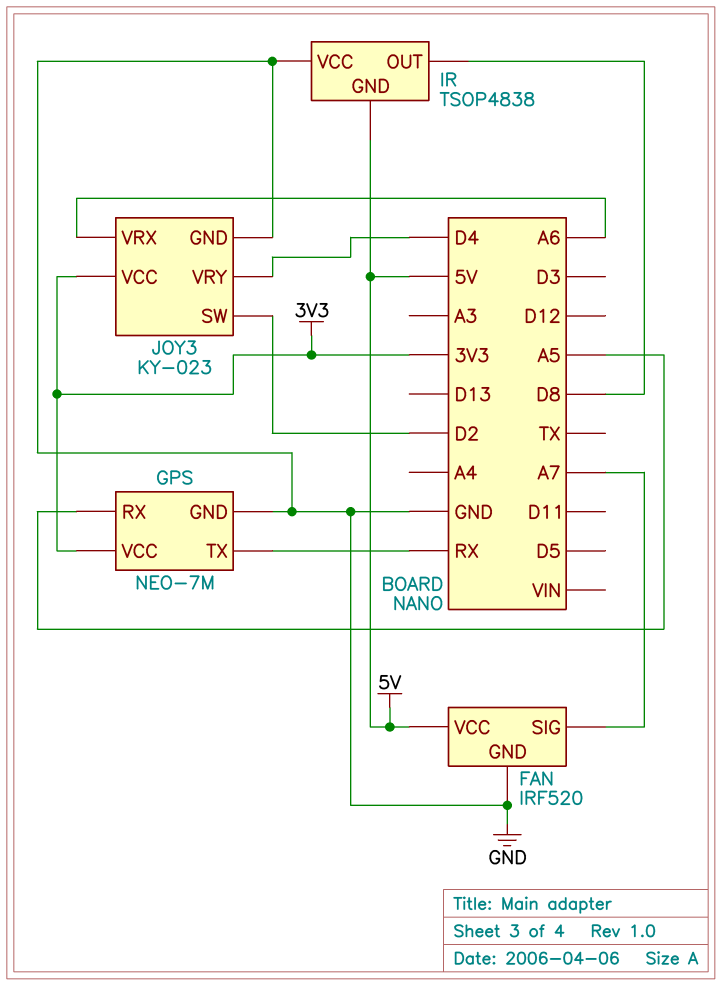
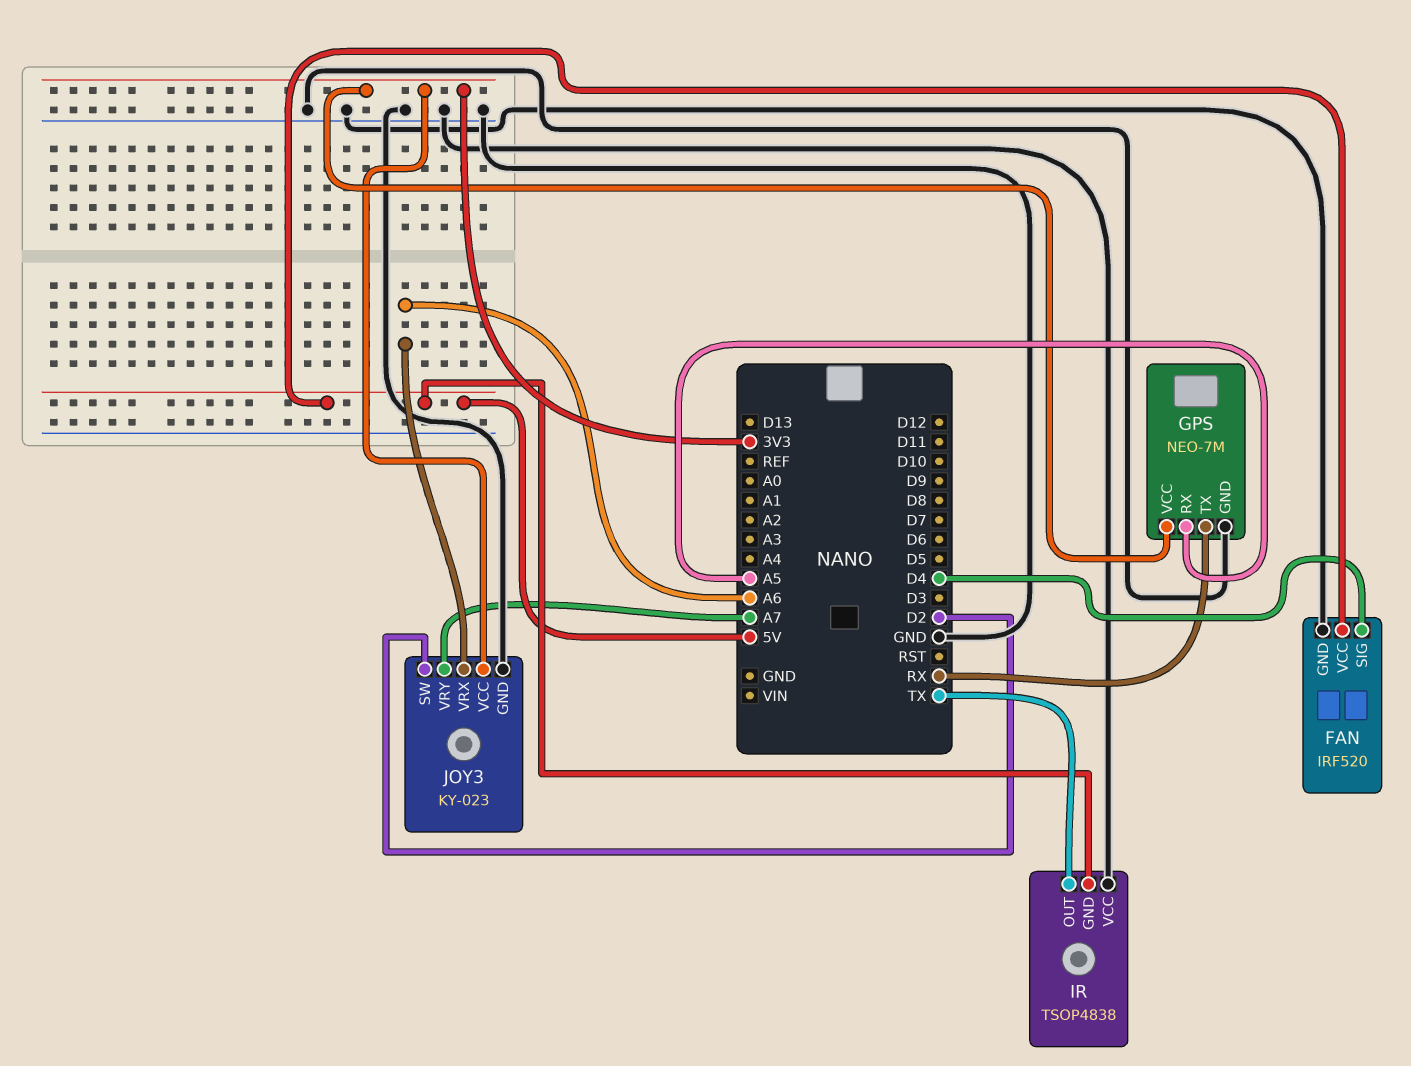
FAN pin SIG: A7 -> D4
IR pin OUT: D8 -> TX
JOY3 pin VRY: D4 -> A7

